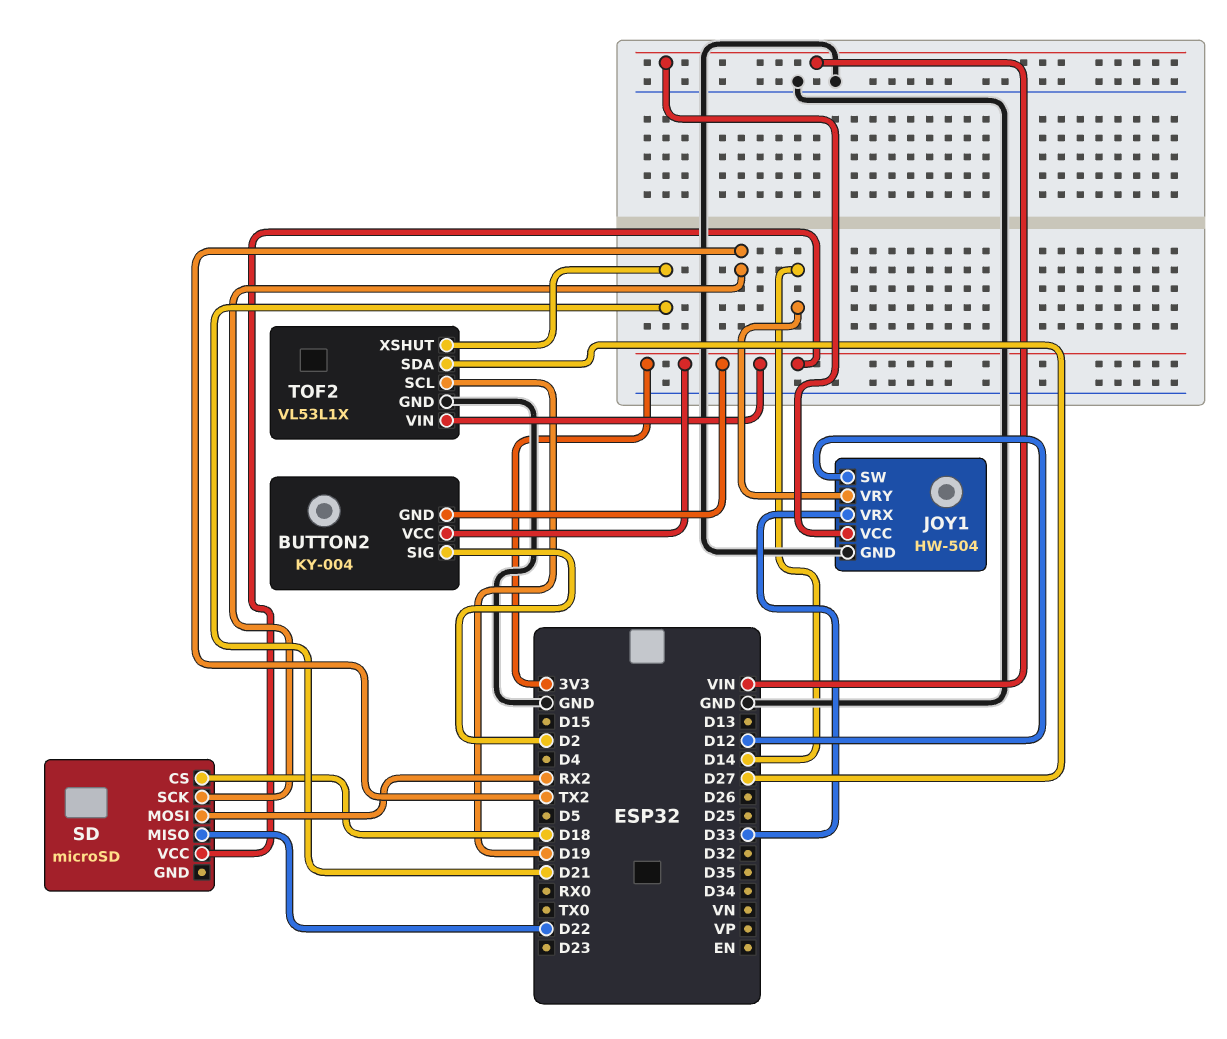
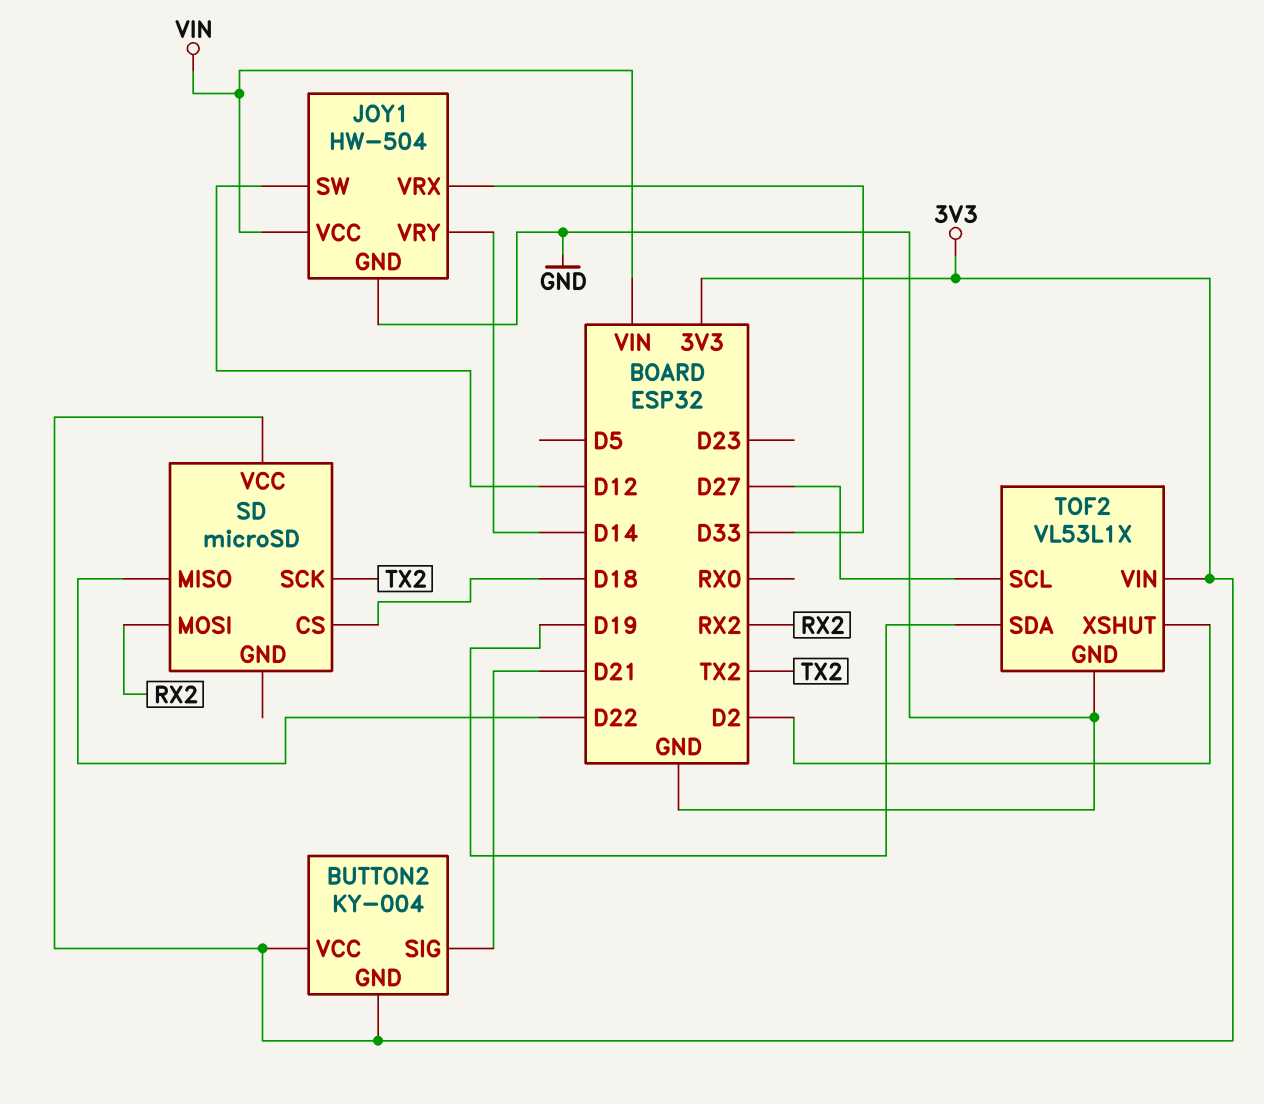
BUTTON2 pin SIG: D2 -> D21
TOF2 pin SCL: D19 -> D27
TOF2 pin SDA: D27 -> D19
TOF2 pin XSHUT: D21 -> D2

